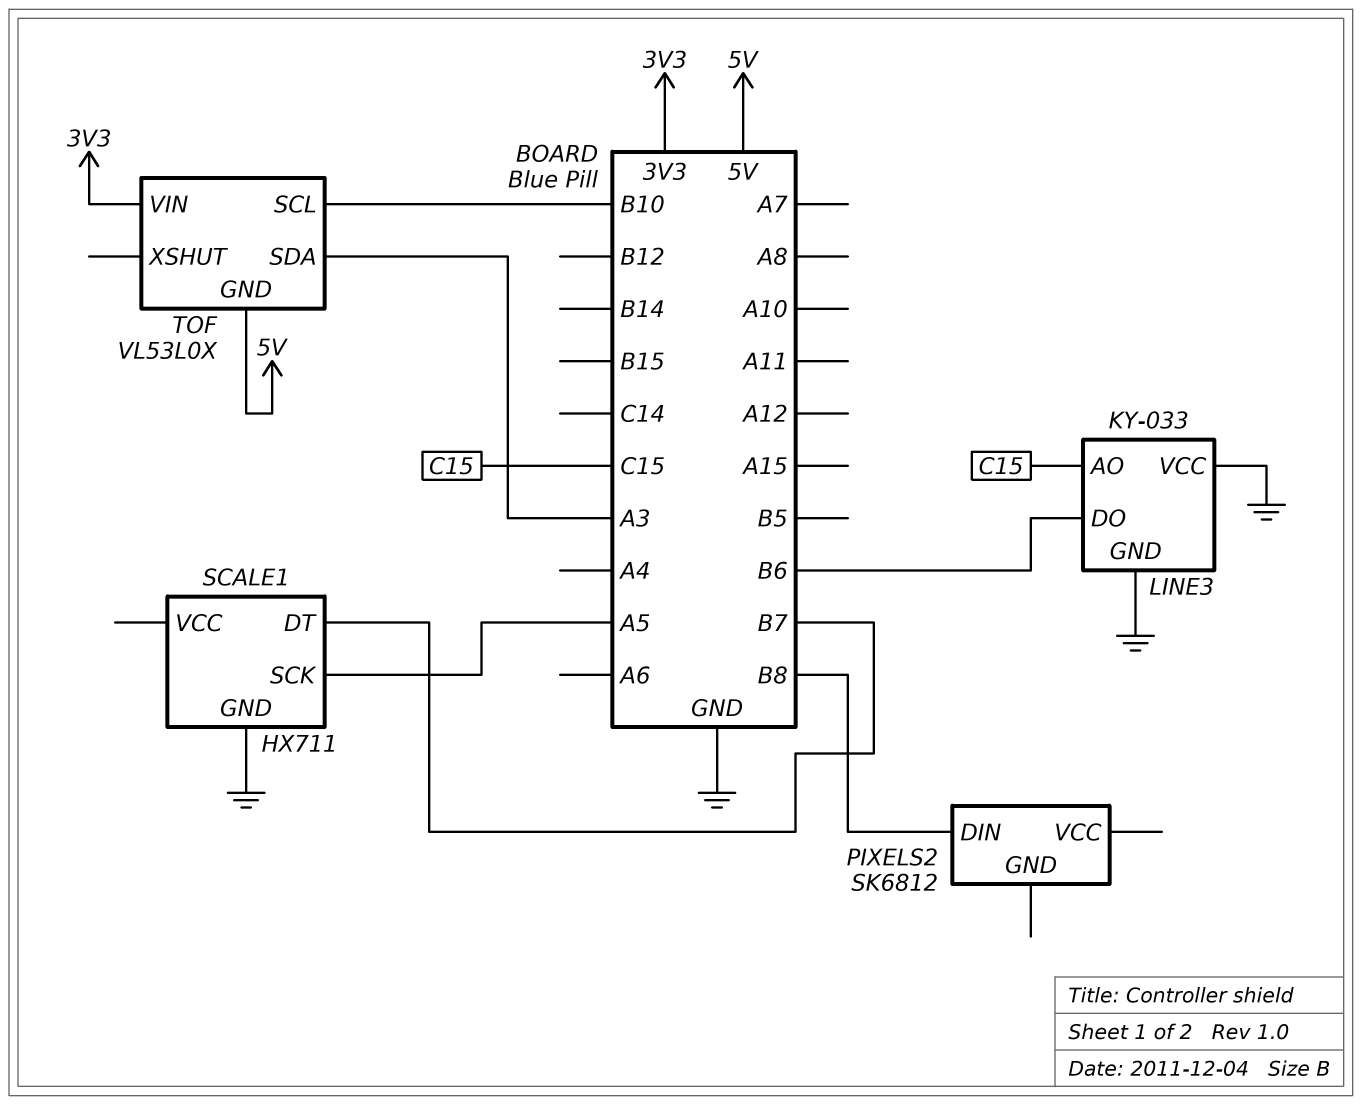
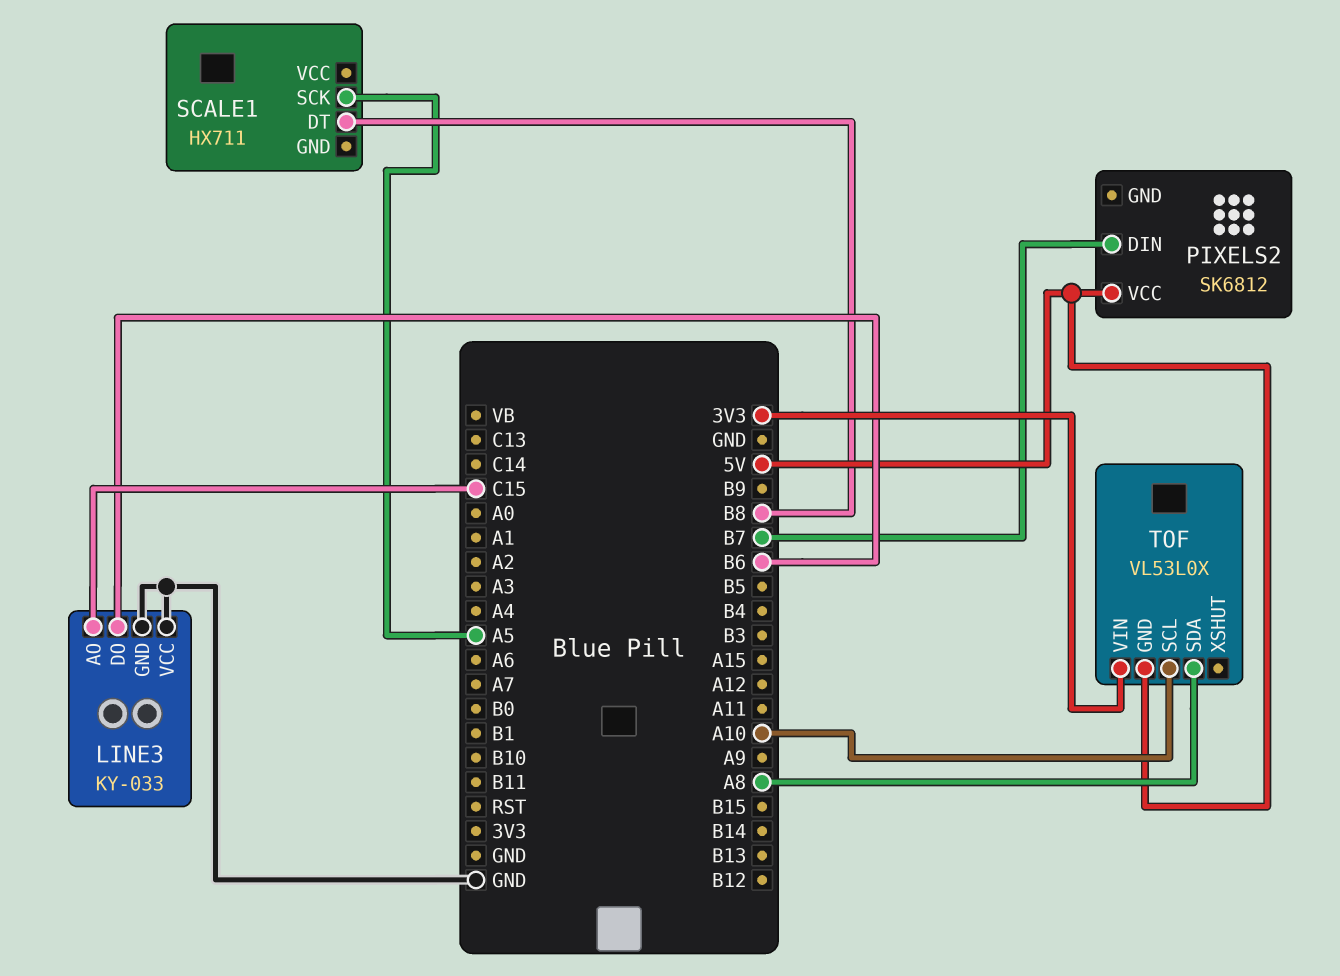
PIXELS2 pin DIN: B8 -> B7
PIXELS2 pin VCC: none -> 5V
SCALE1 pin DT: B7 -> B8
SCALE1 pin GND: GND -> none
TOF pin SCL: B10 -> A10
TOF pin SDA: A3 -> A8

